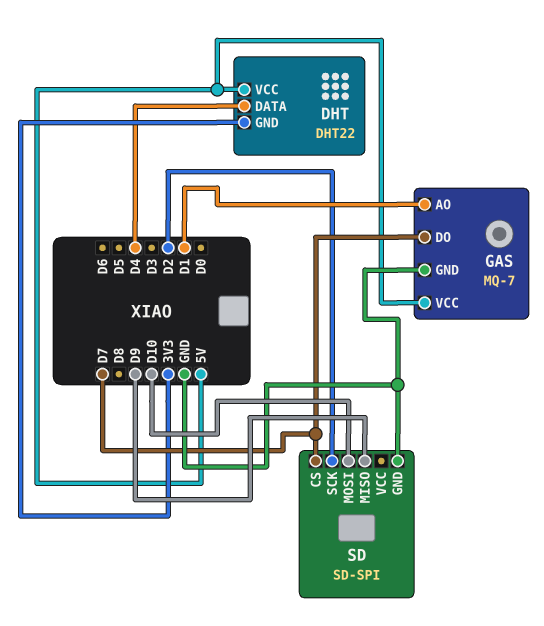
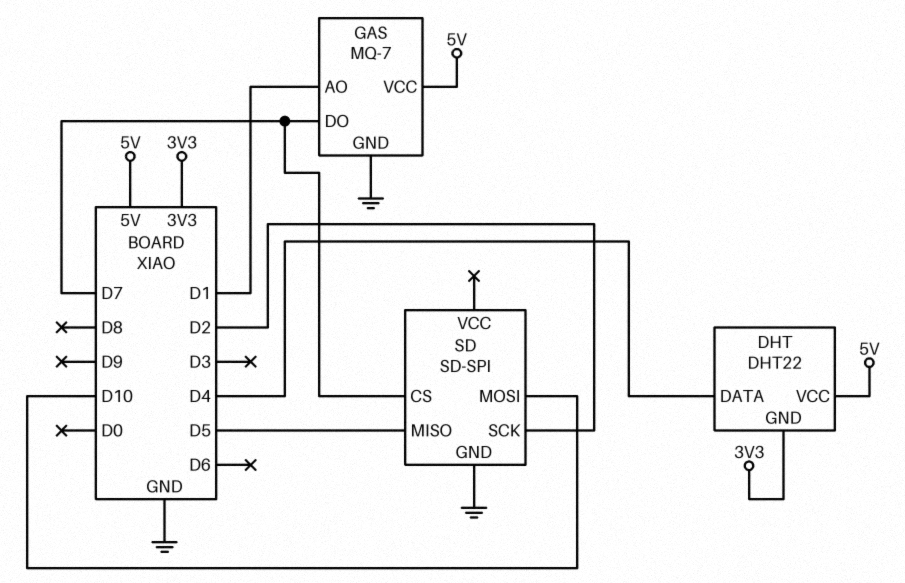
SD pin MISO: D9 -> D5

